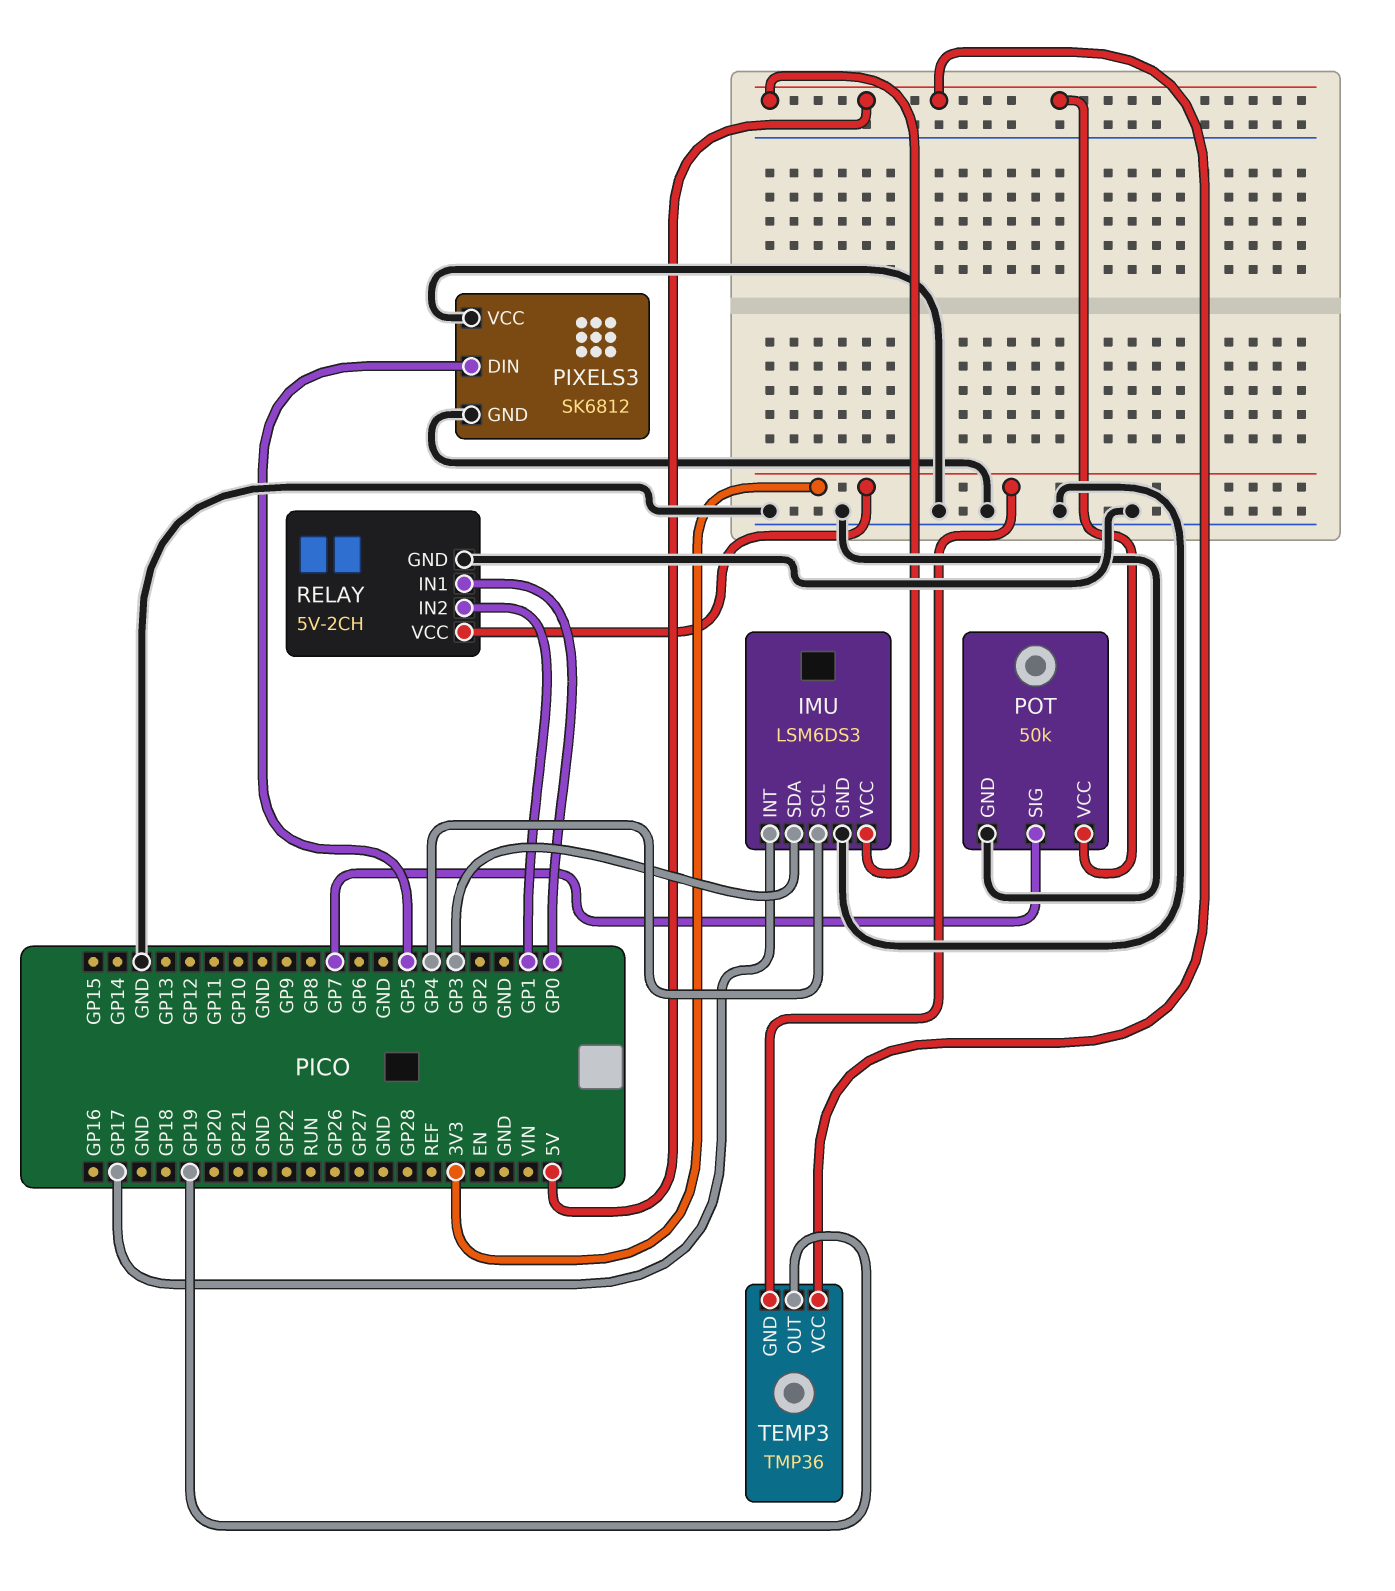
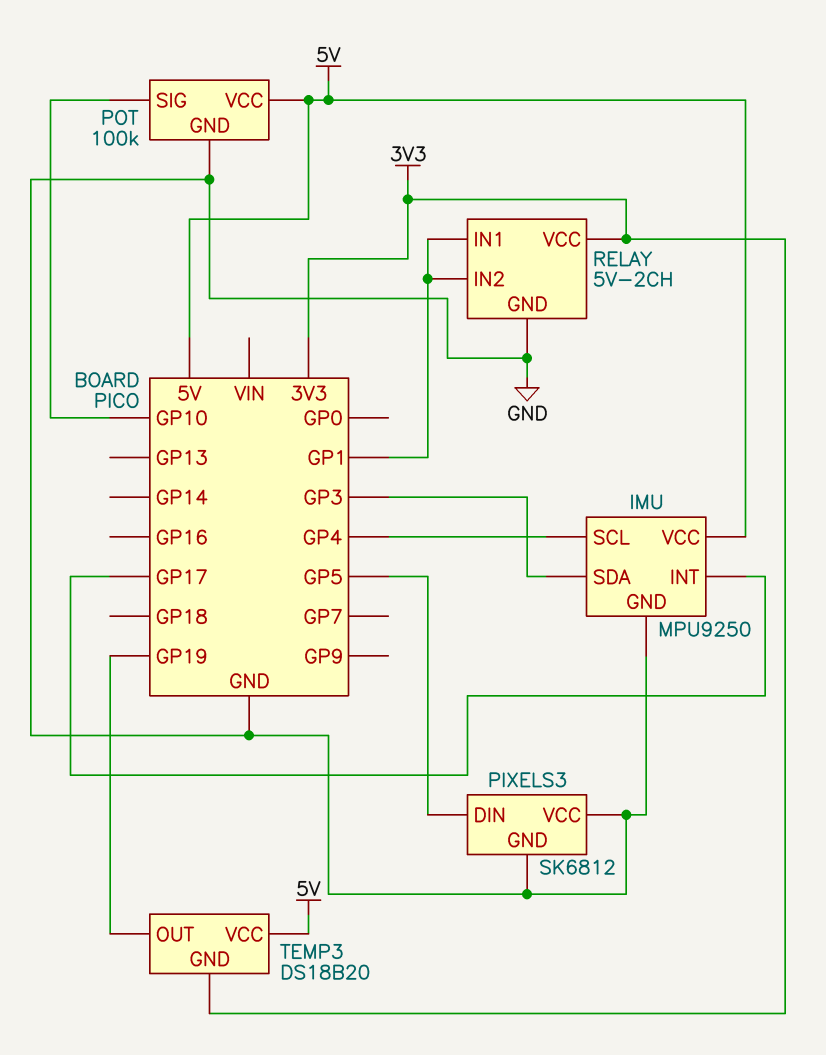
IMU: LSM6DS3 -> MPU9250
POT: 50k -> 100k
POT pin SIG: GP7 -> GP10
RELAY pin IN1: GP0 -> GP1
TEMP3: TMP36 -> DS18B20

